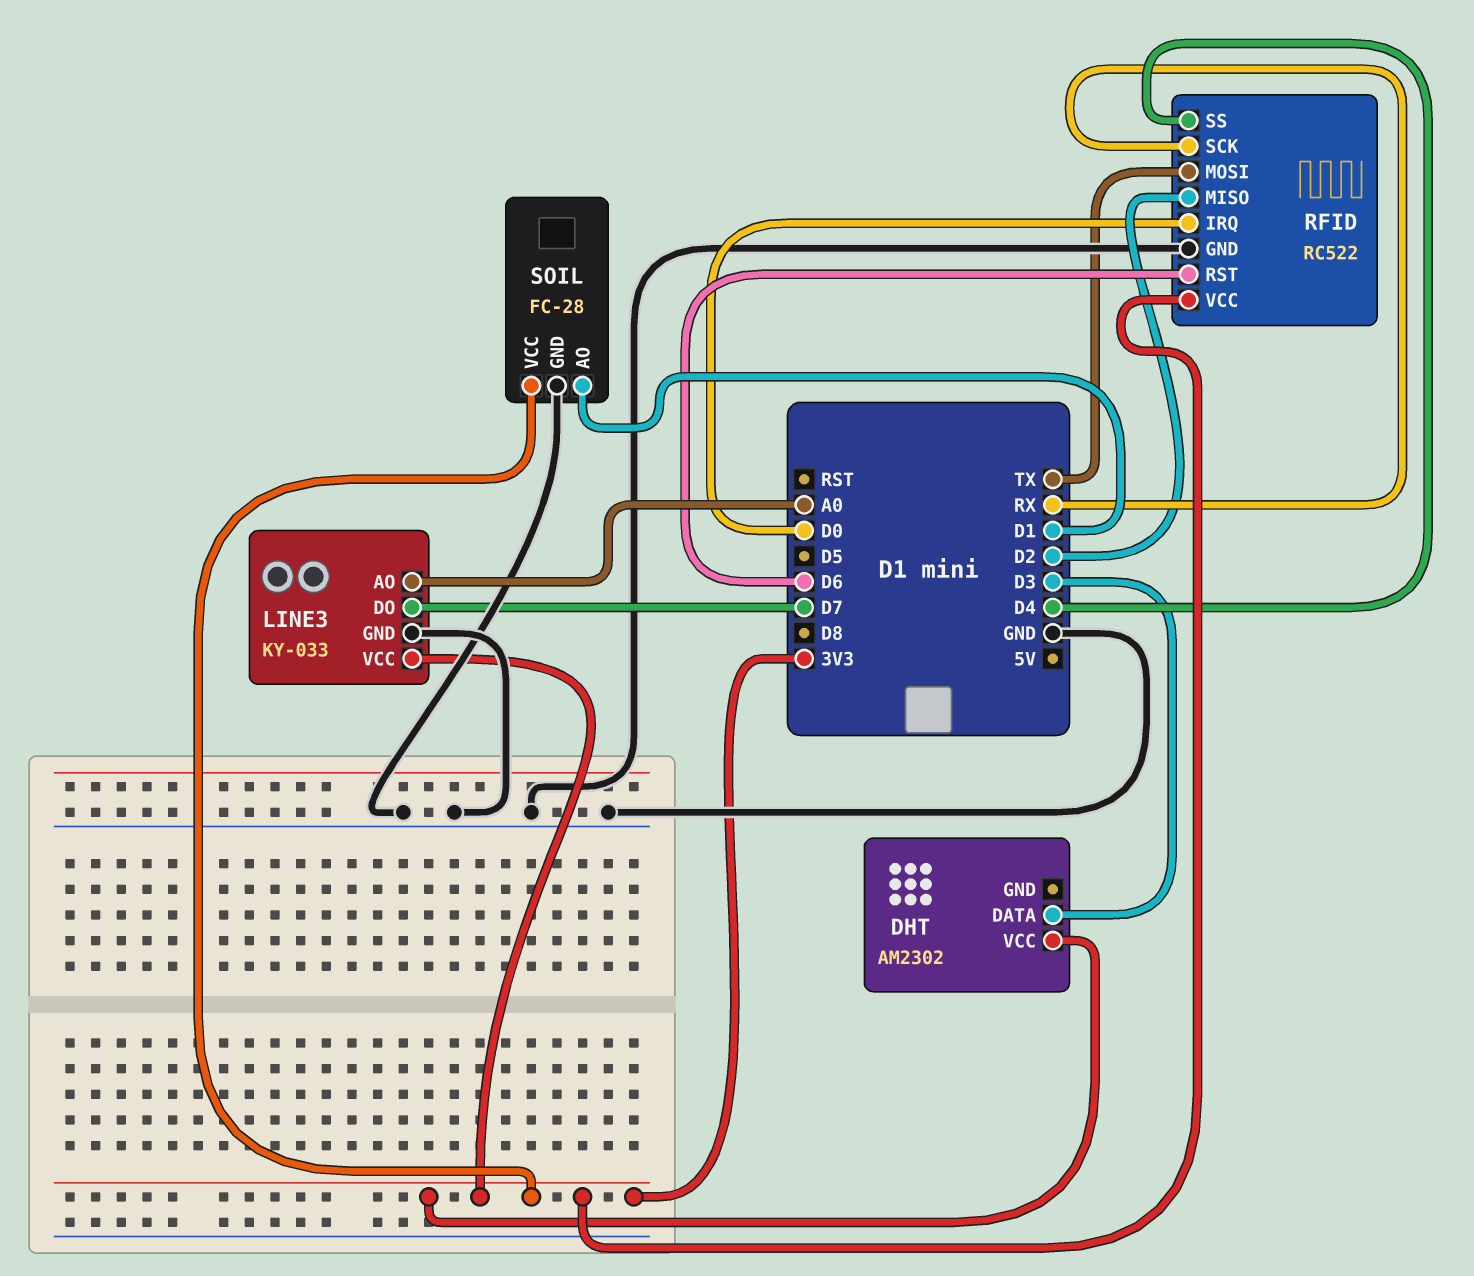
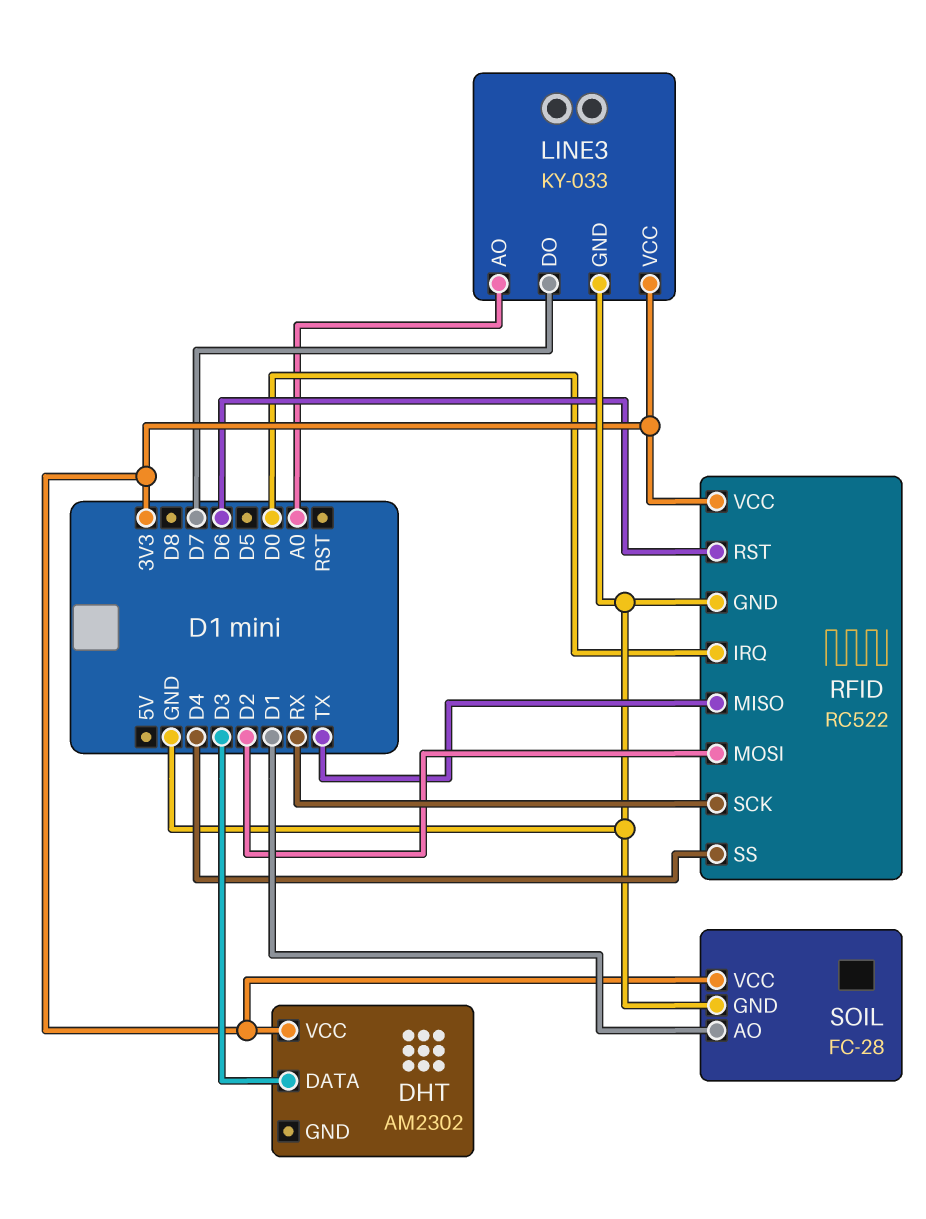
RFID pin MISO: D2 -> TX
RFID pin MOSI: TX -> D2

